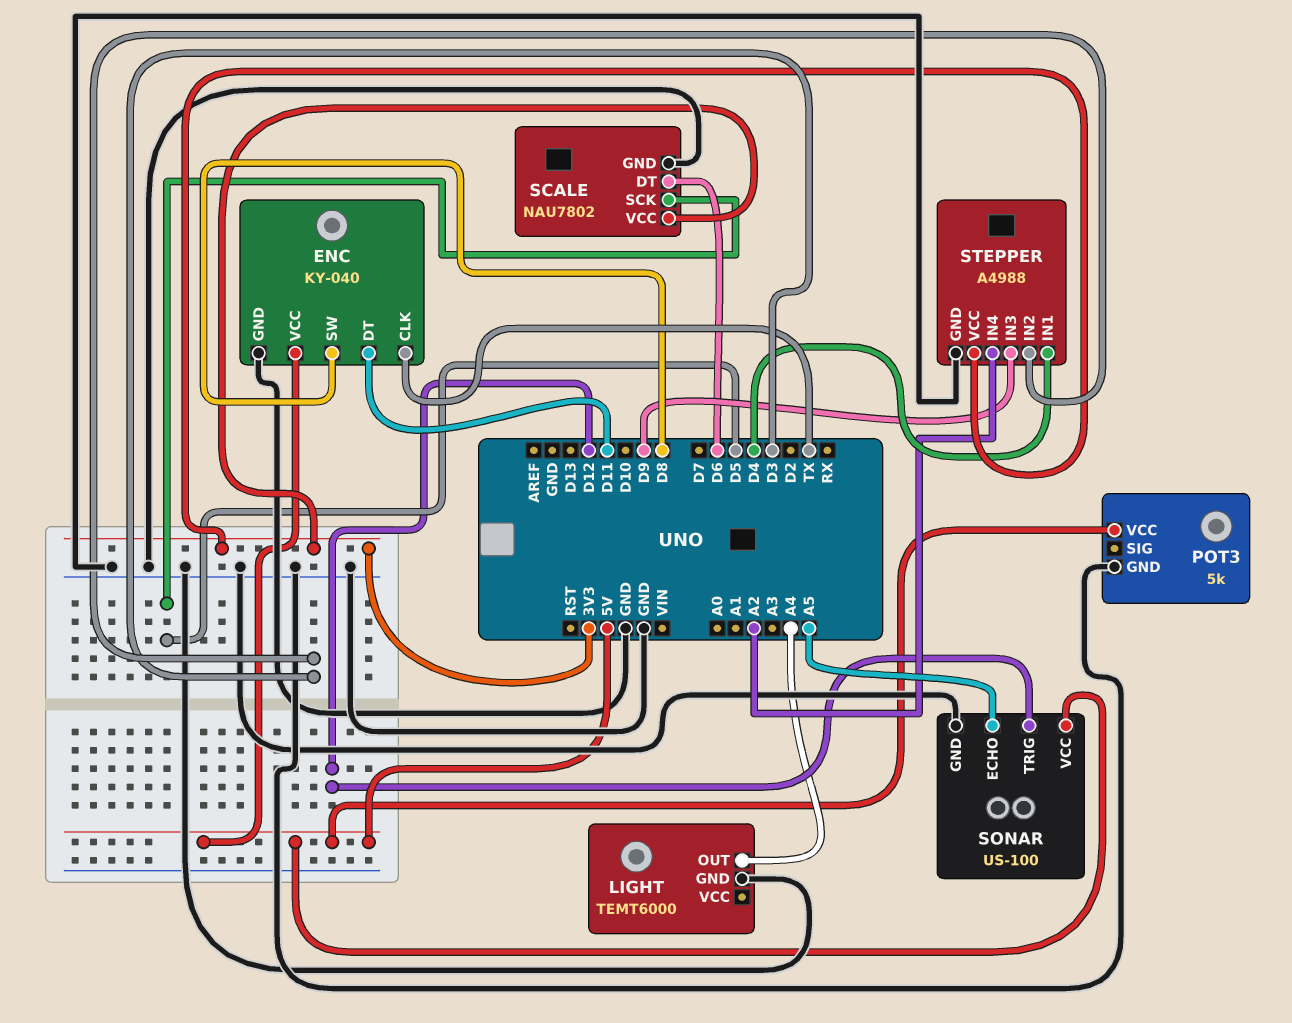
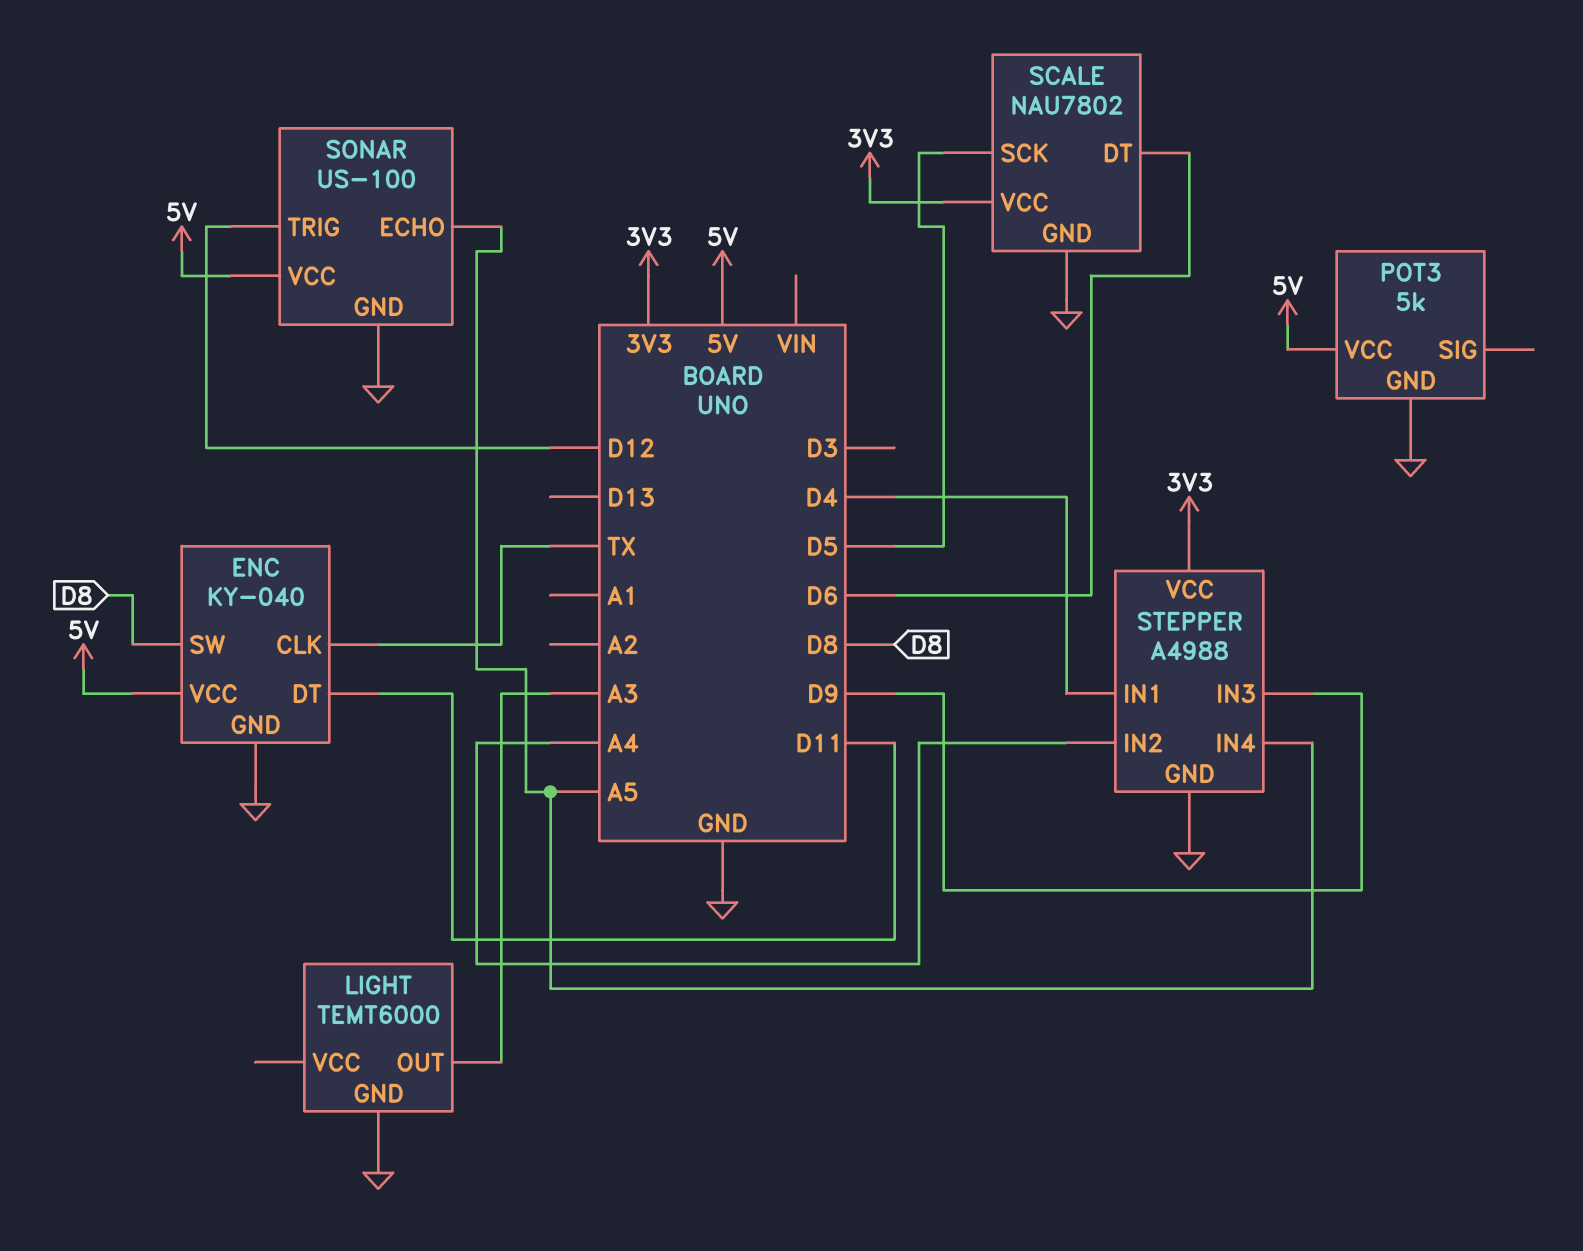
LIGHT pin OUT: A4 -> A3
STEPPER pin IN2: D3 -> A4
STEPPER pin IN4: A2 -> A5

